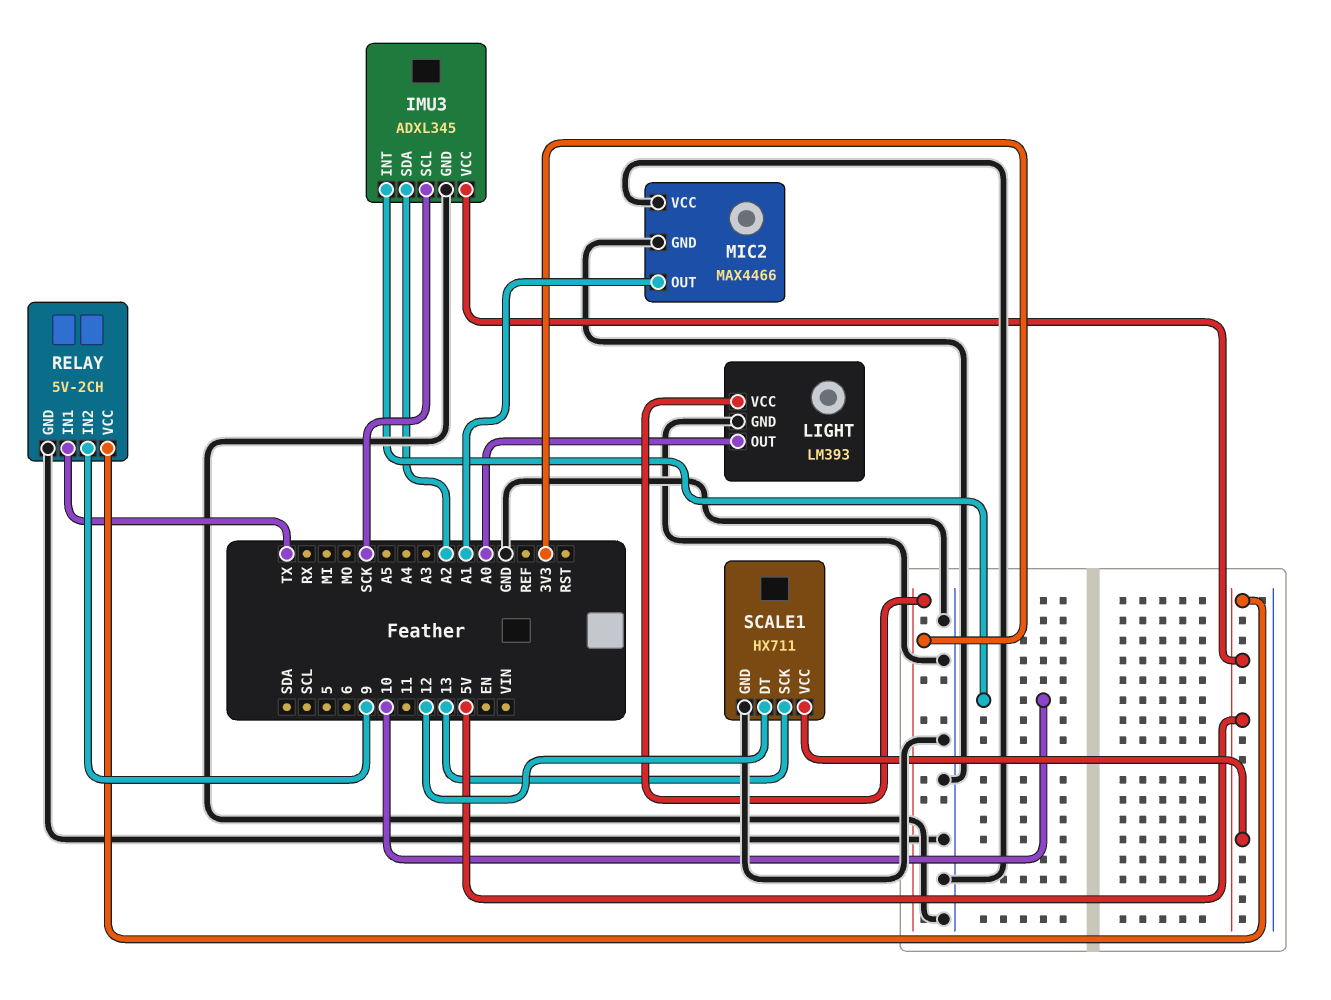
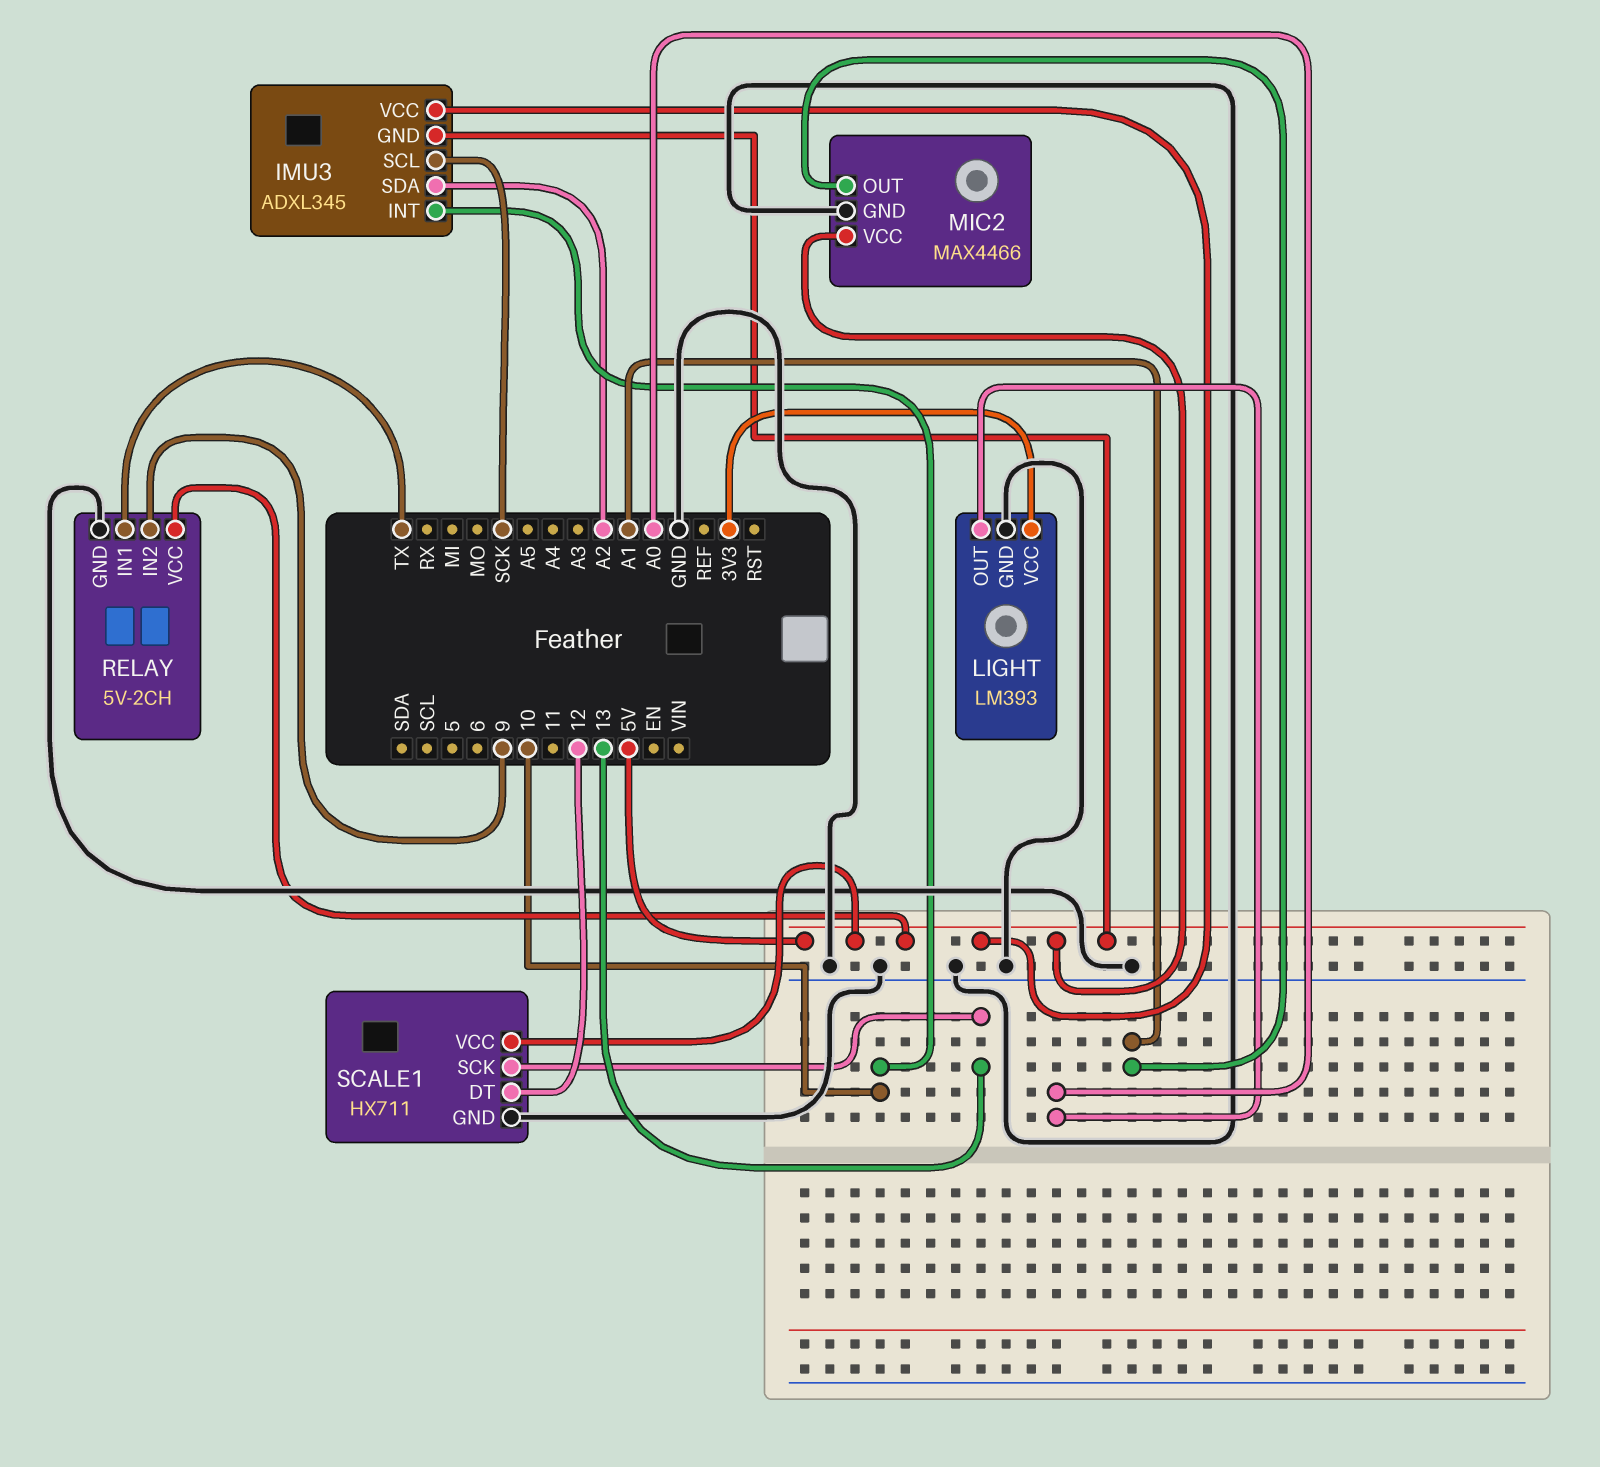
IMU3 pin GND: GND -> 5V
MIC2 pin VCC: GND -> 5V

